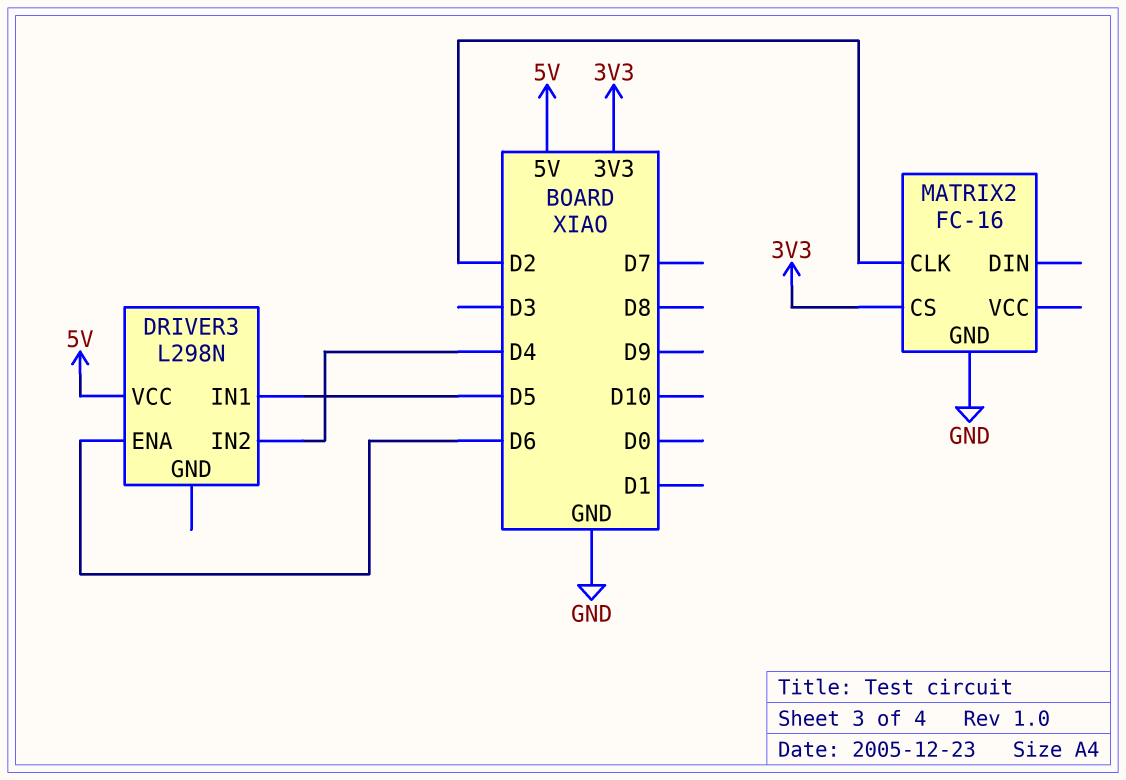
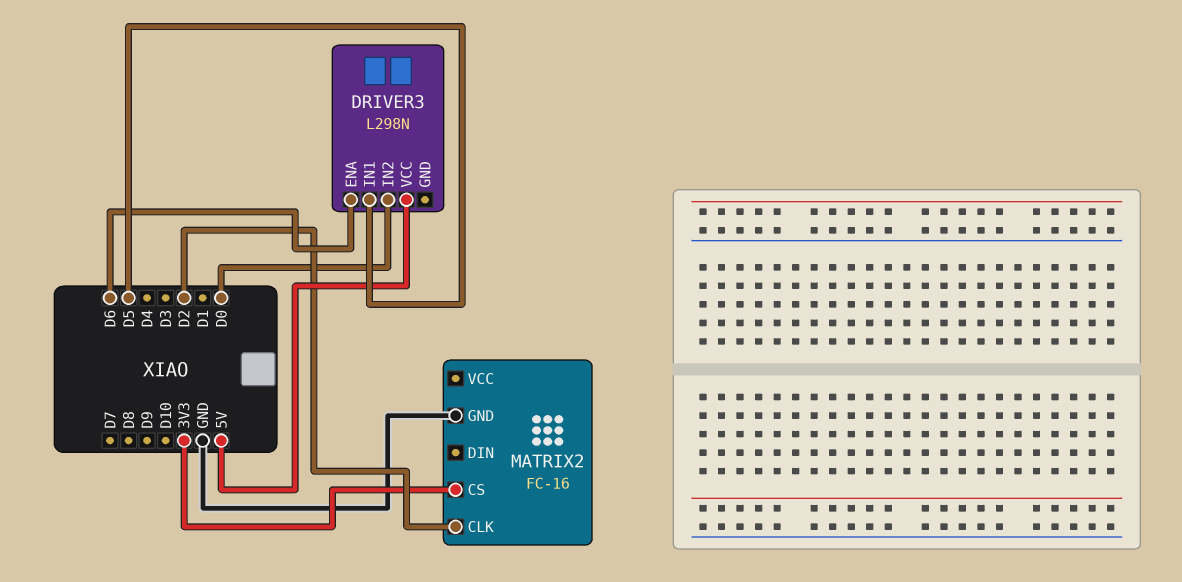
DRIVER3 pin IN2: D4 -> D0

